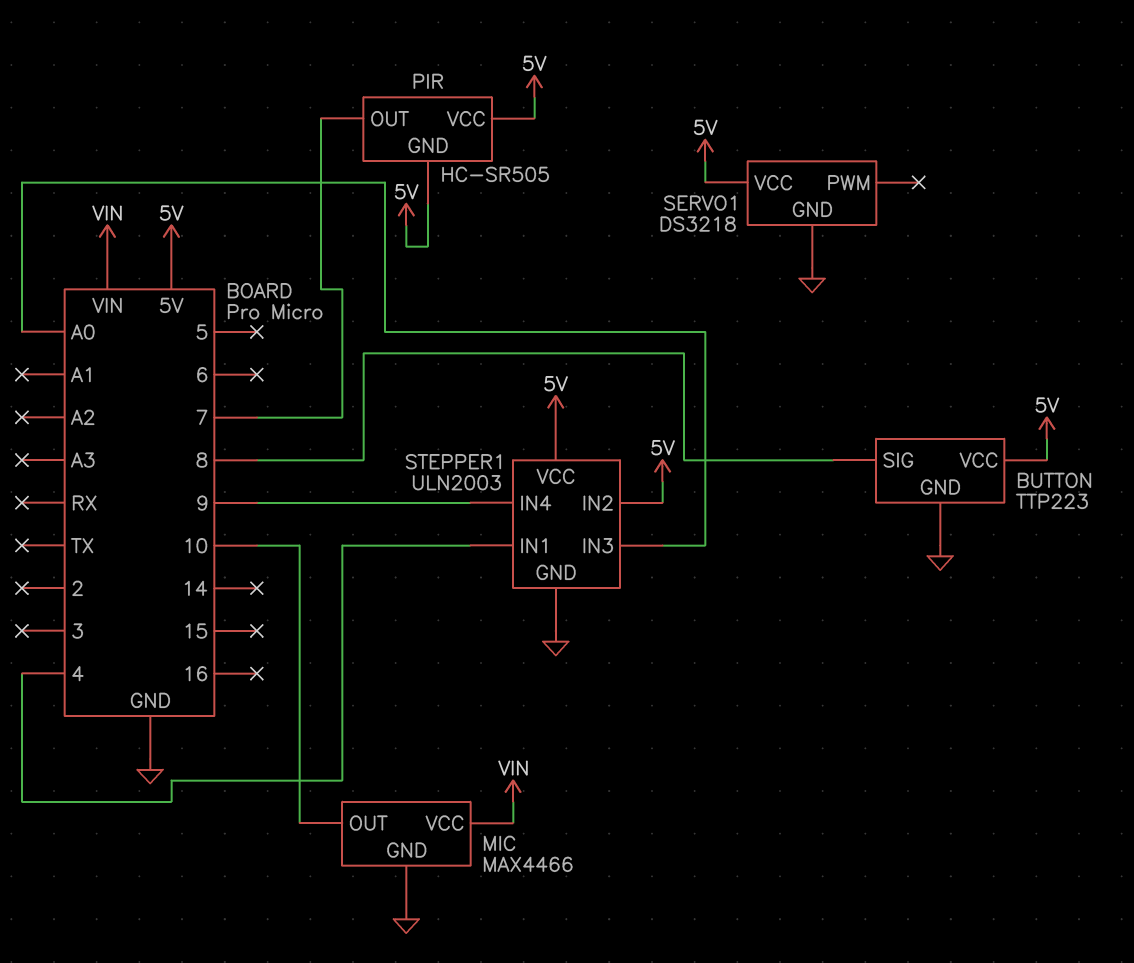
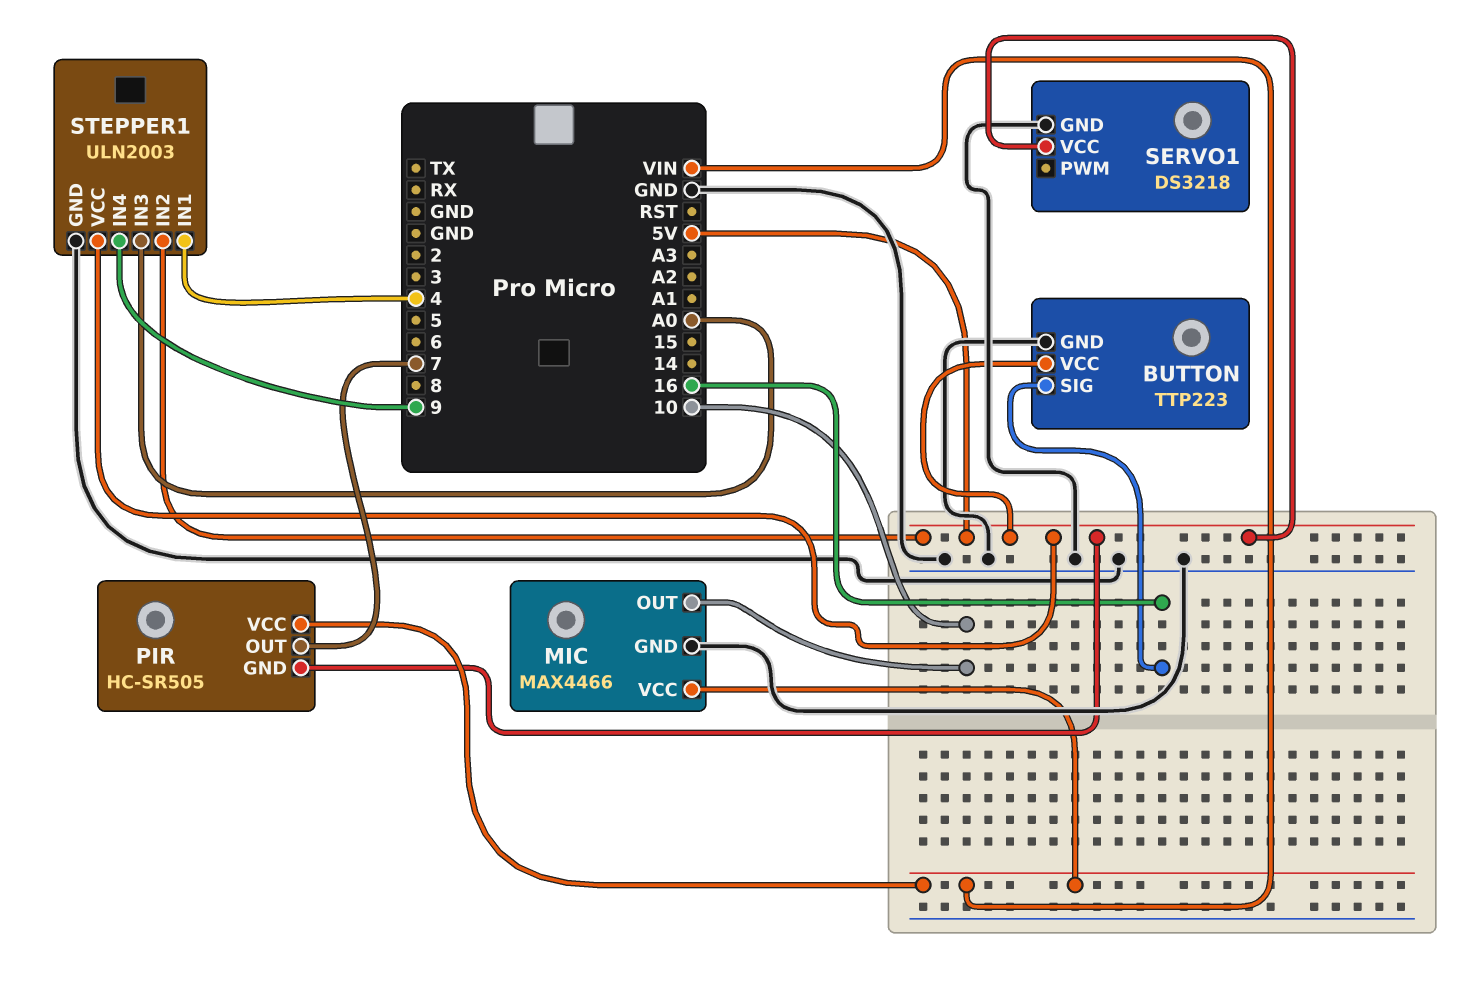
BUTTON pin SIG: 8 -> 16
PIR pin VCC: 5V -> VIN

